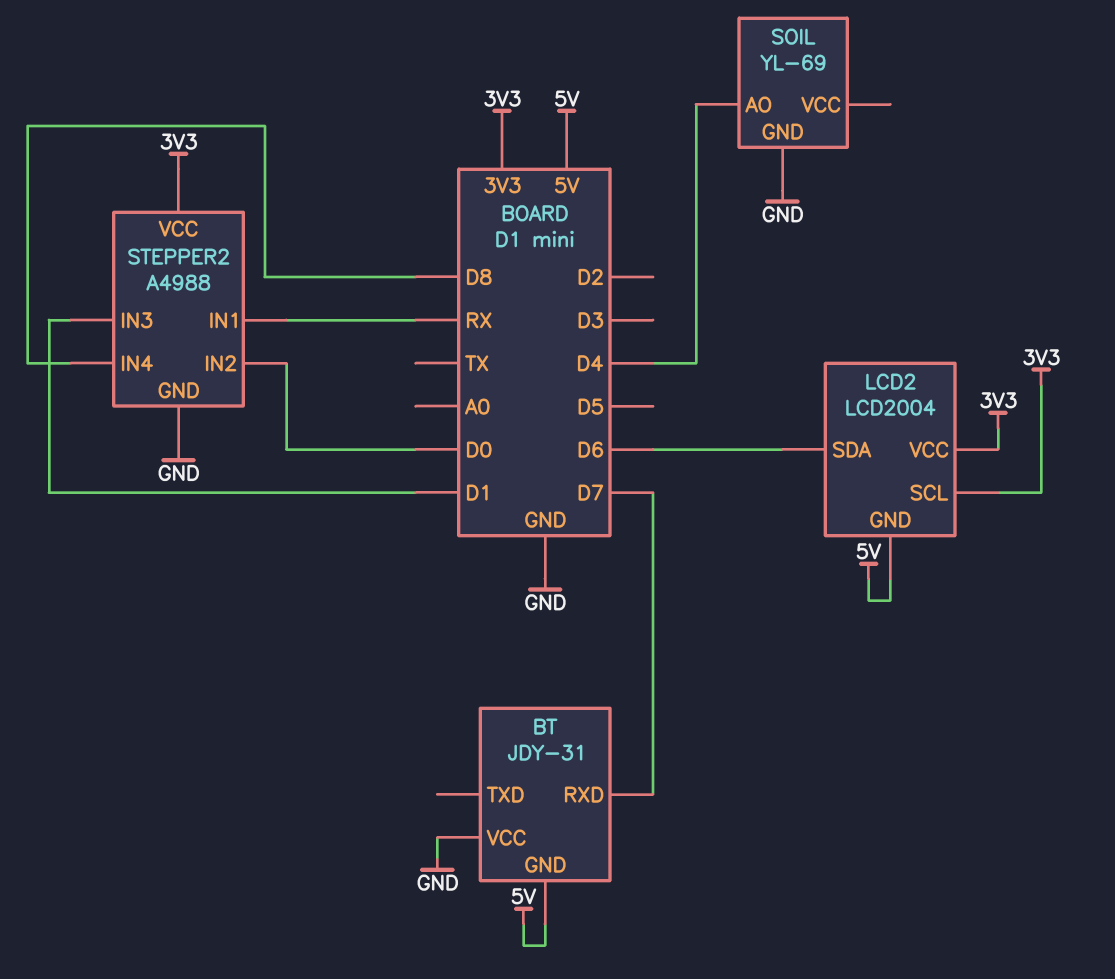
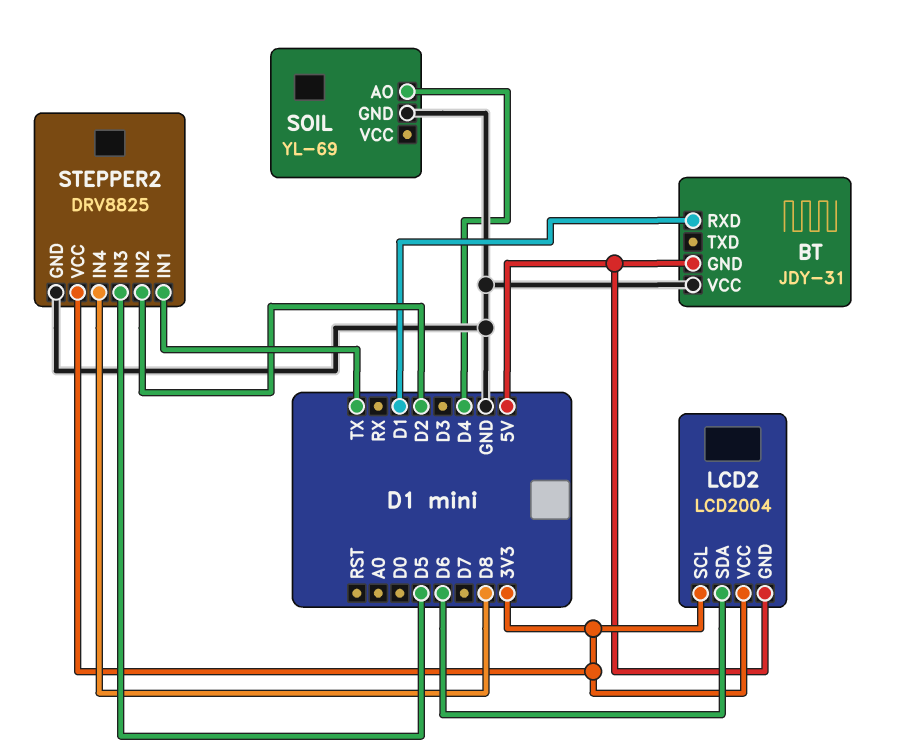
BT pin RXD: D7 -> D1
STEPPER2: A4988 -> DRV8825
STEPPER2 pin IN1: RX -> TX
STEPPER2 pin IN2: D0 -> D2
STEPPER2 pin IN3: D1 -> D5

